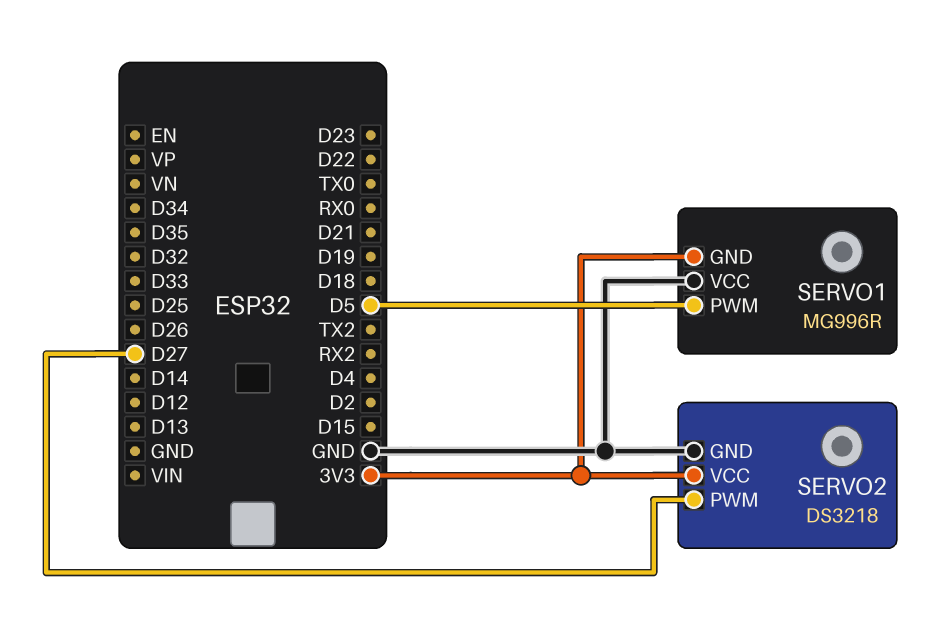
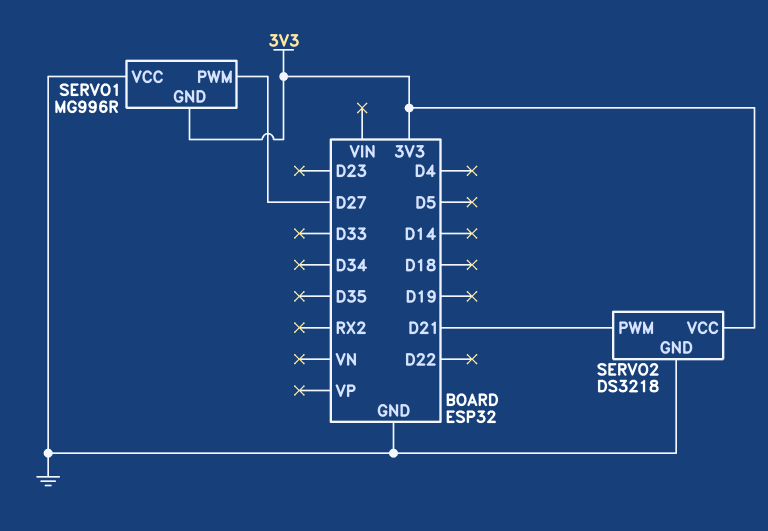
SERVO1 pin PWM: D5 -> D27
SERVO2 pin PWM: D27 -> D21

